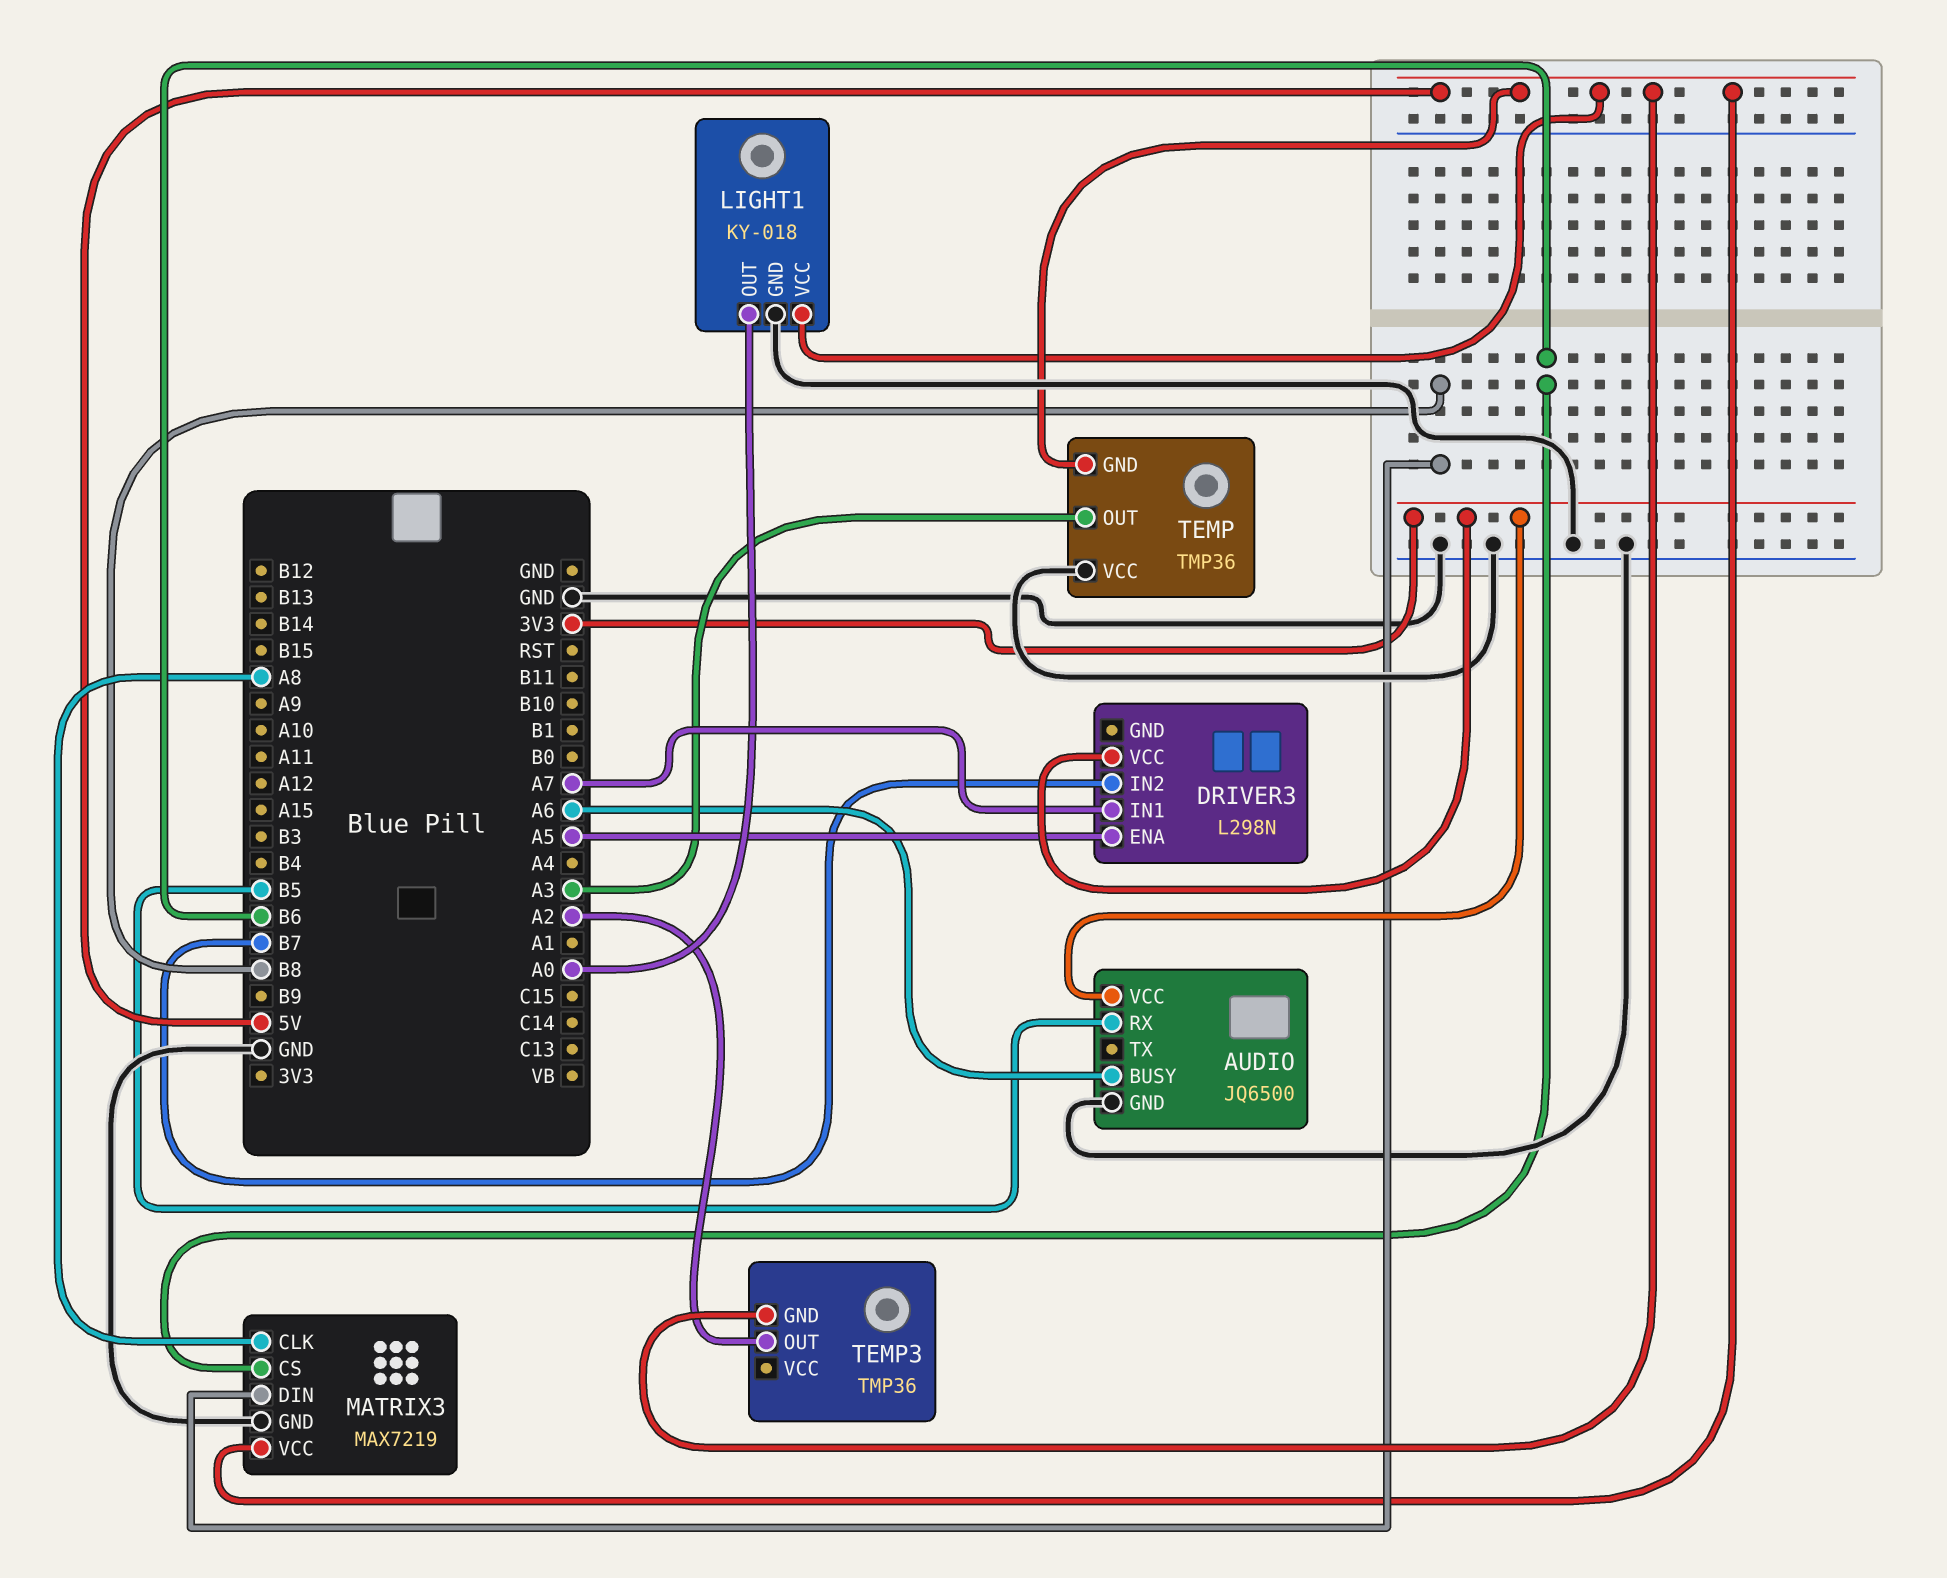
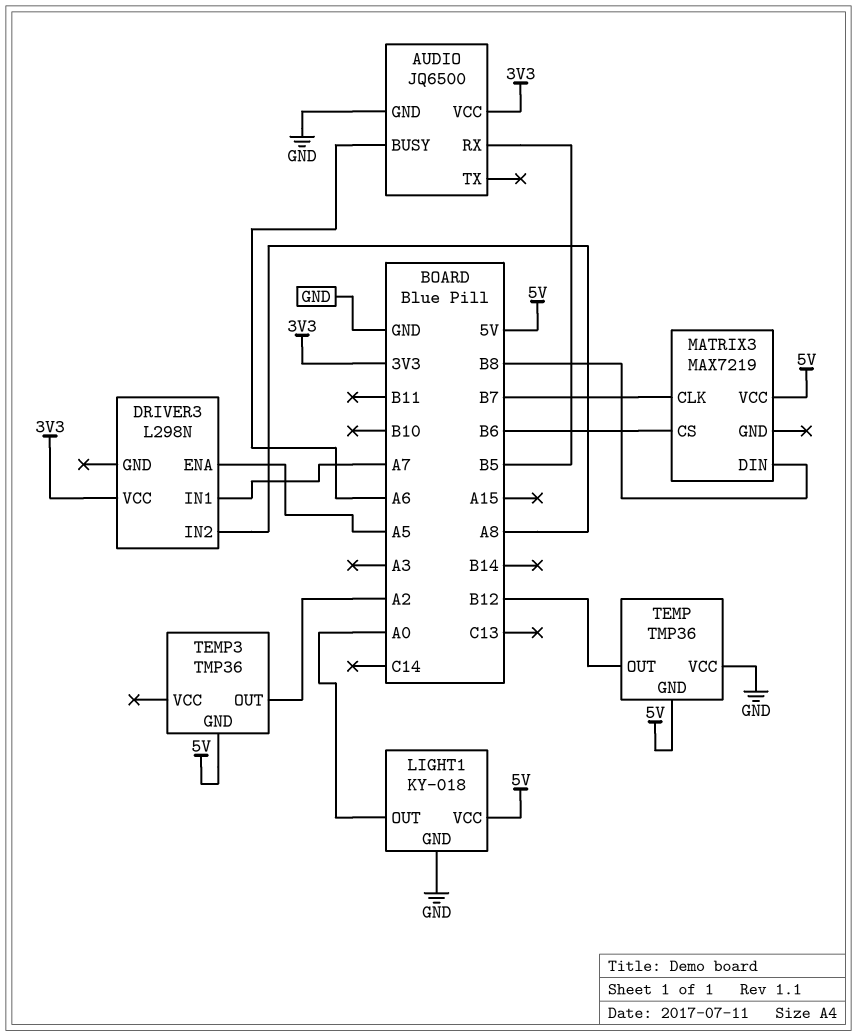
DRIVER3 pin IN2: B7 -> A8
MATRIX3 pin CLK: A8 -> B7
MATRIX3 pin GND: GND -> none
TEMP pin OUT: A3 -> B12

